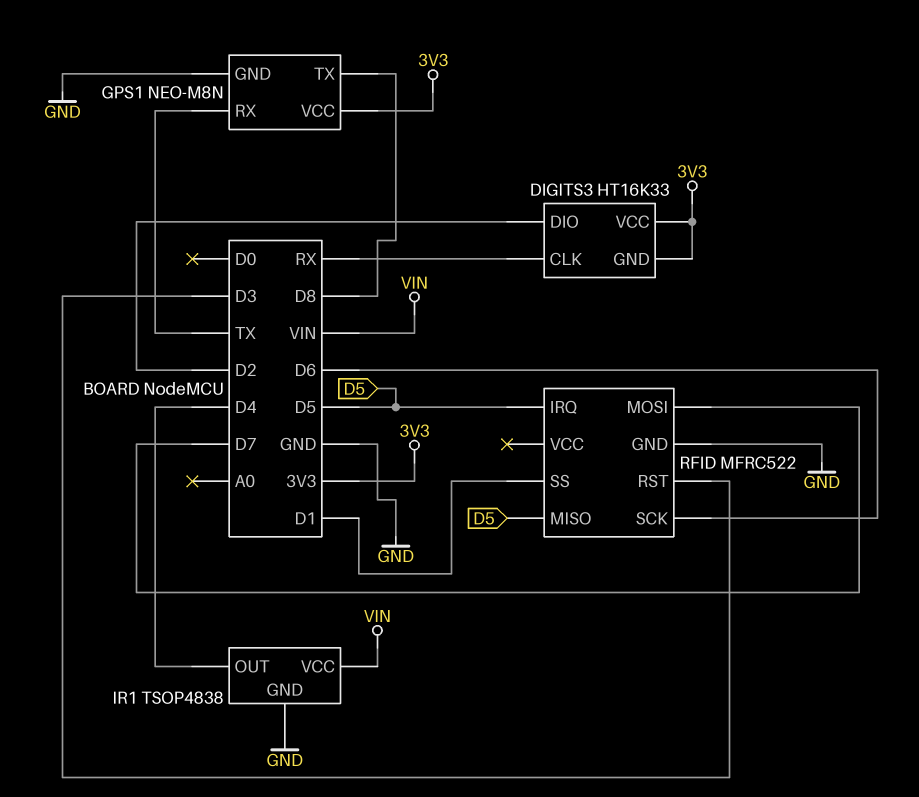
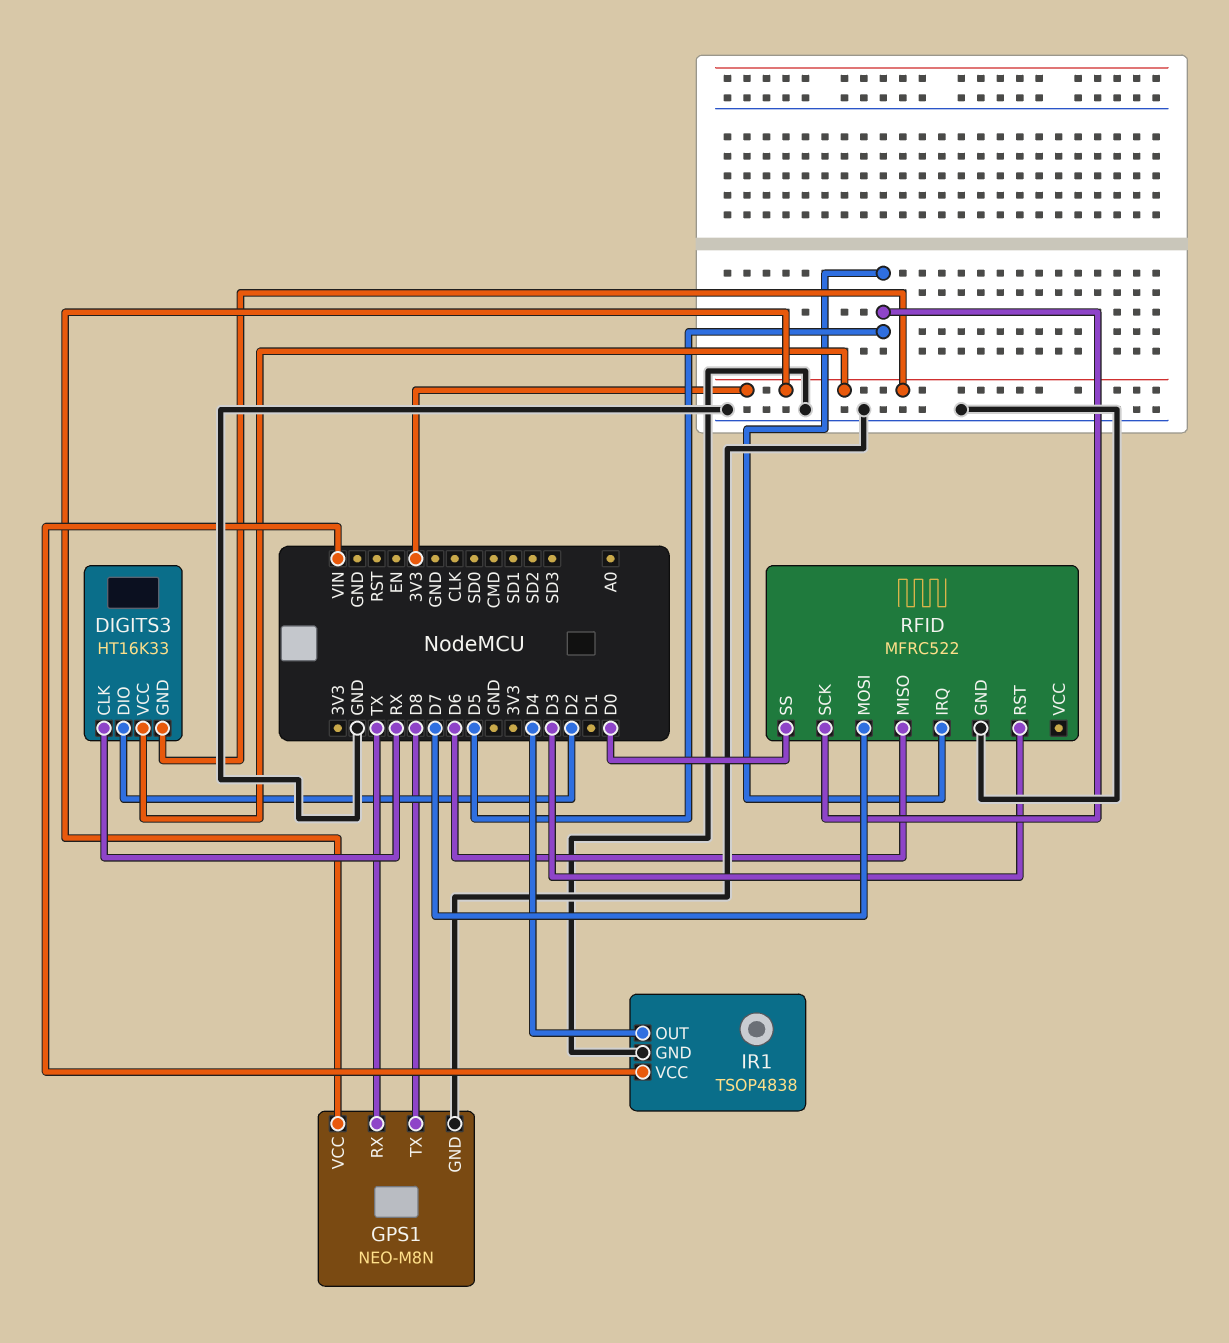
RFID pin MISO: D5 -> D6
RFID pin SCK: D6 -> D5
RFID pin SS: D1 -> D0

